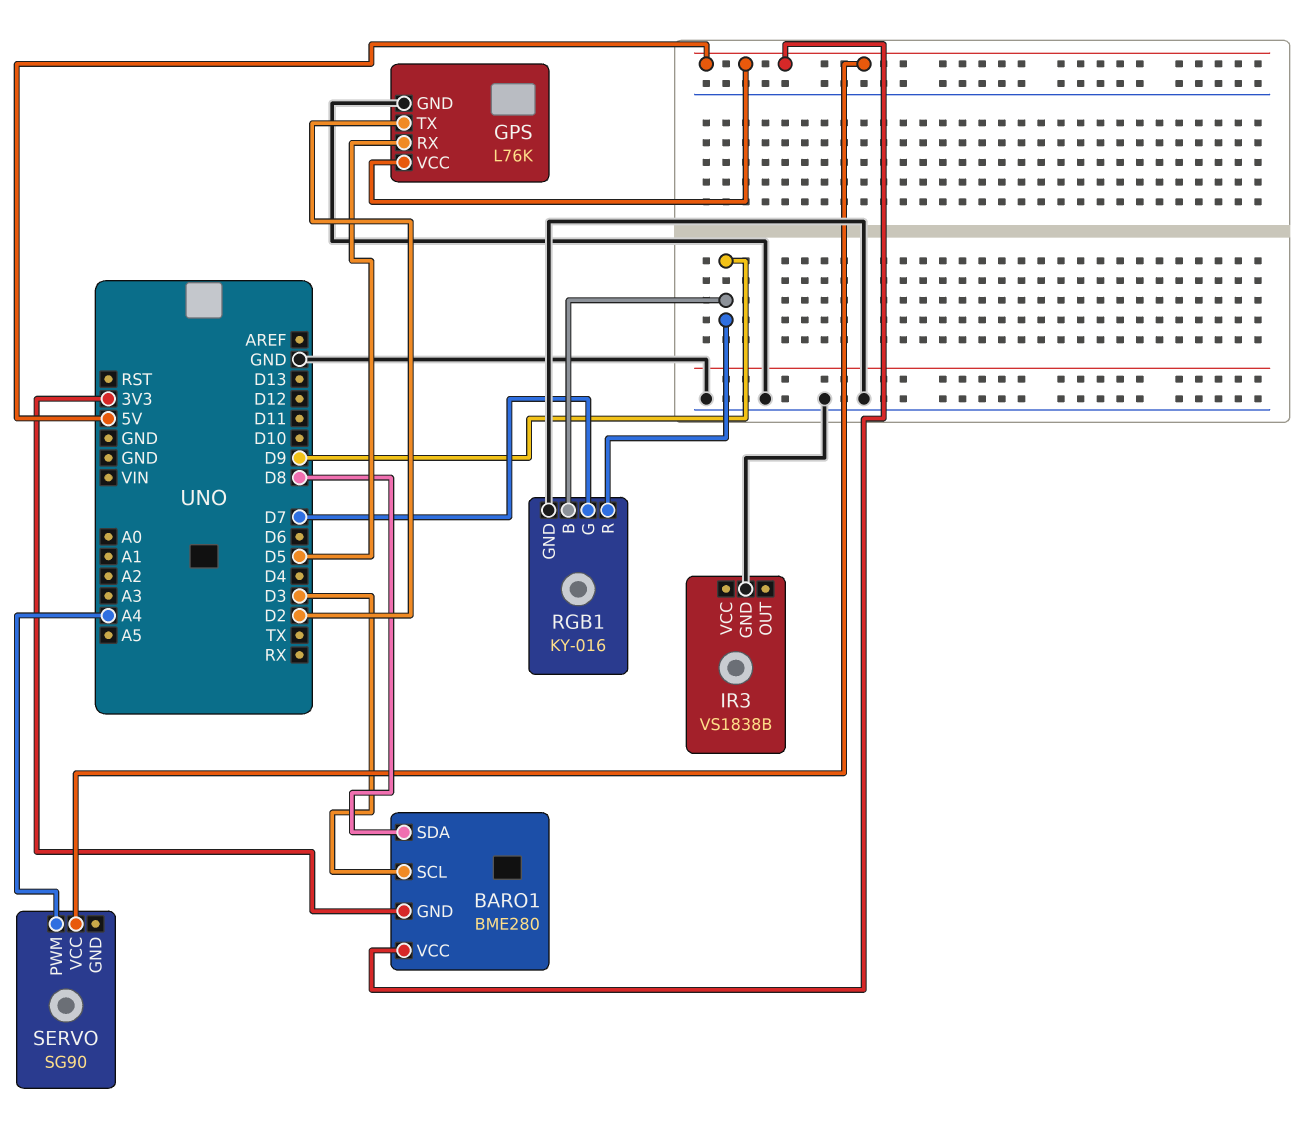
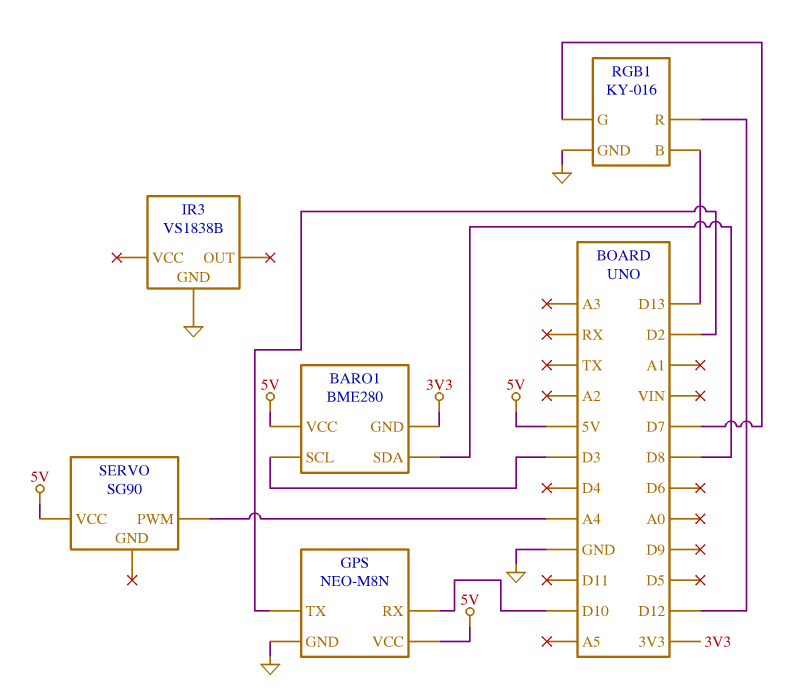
GPS: L76K -> NEO-M8N
GPS pin RX: D5 -> D10
RGB1 pin B: D9 -> D13
RGB1 pin R: D9 -> D12

